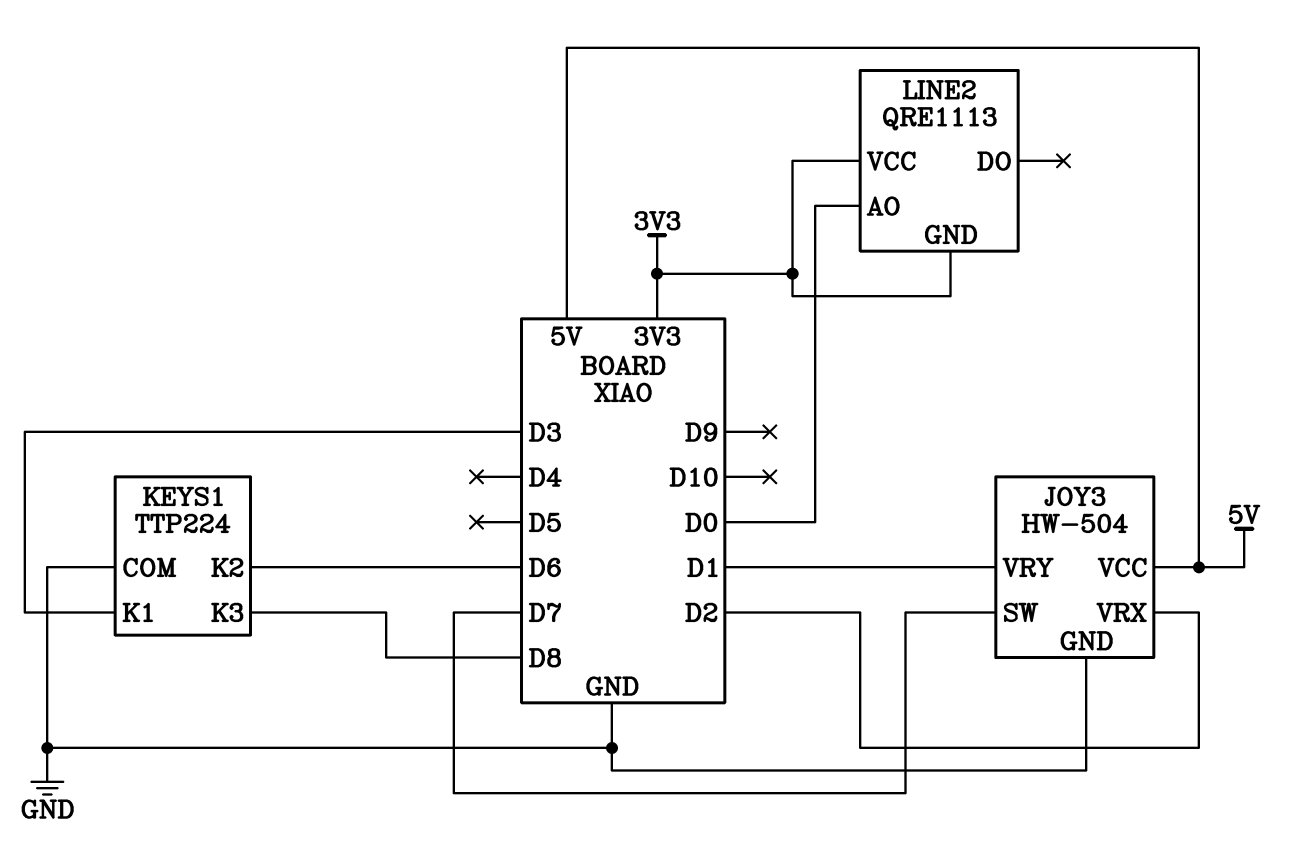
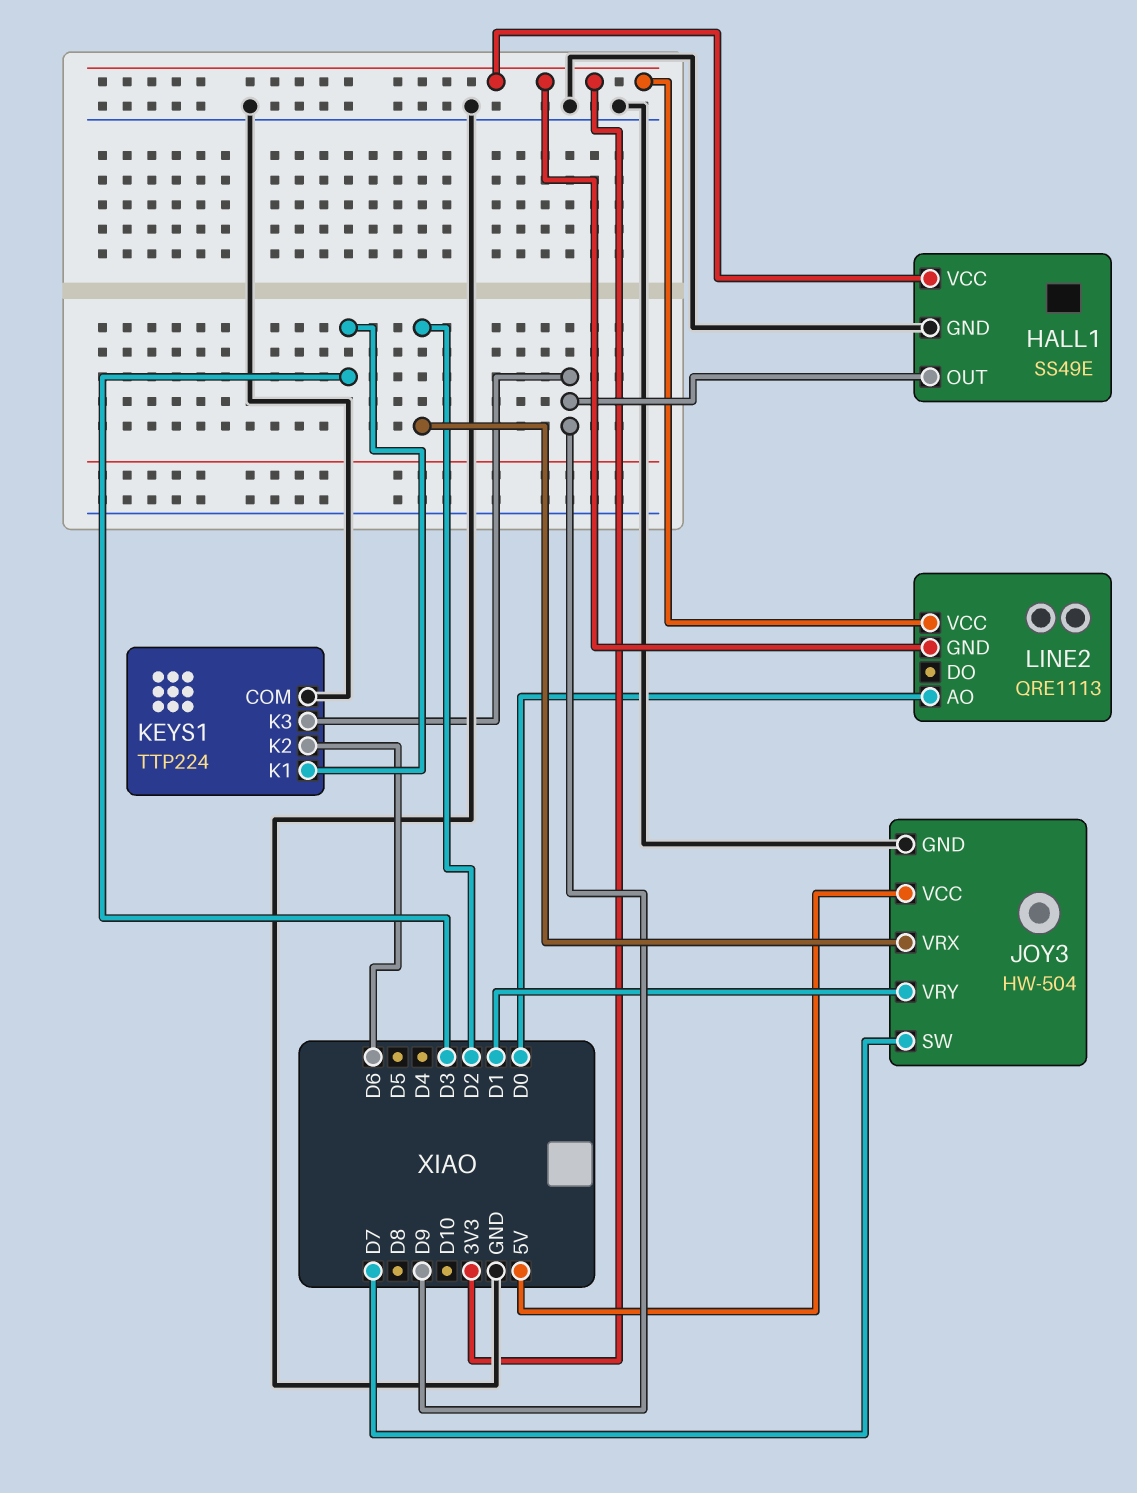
HALL1: none -> SS49E
HALL1 pin GND: none -> GND
HALL1 pin OUT: none -> D9
HALL1 pin VCC: none -> 3V3
KEYS1 pin K3: D8 -> D9

